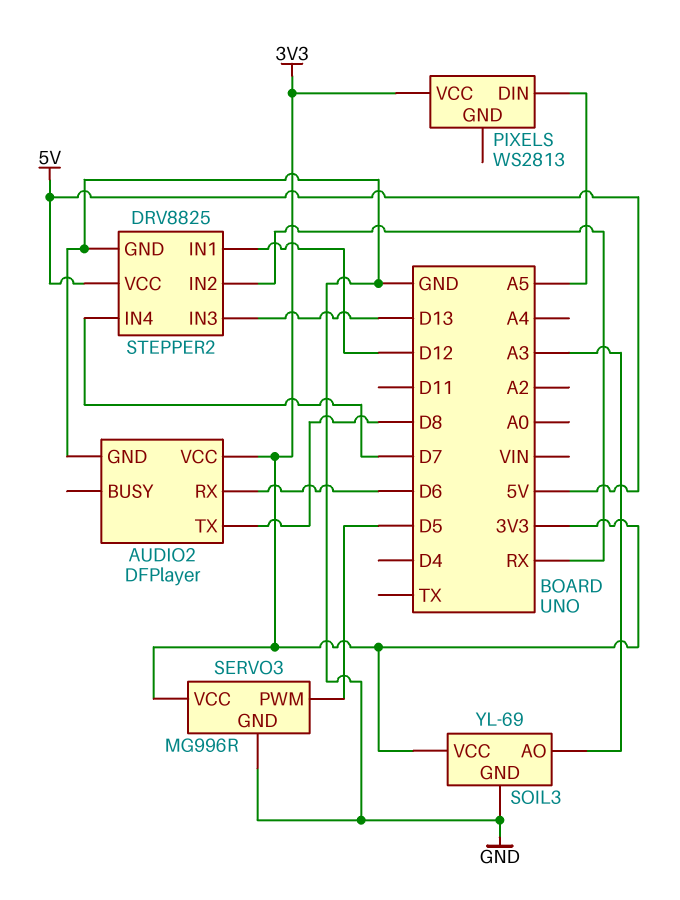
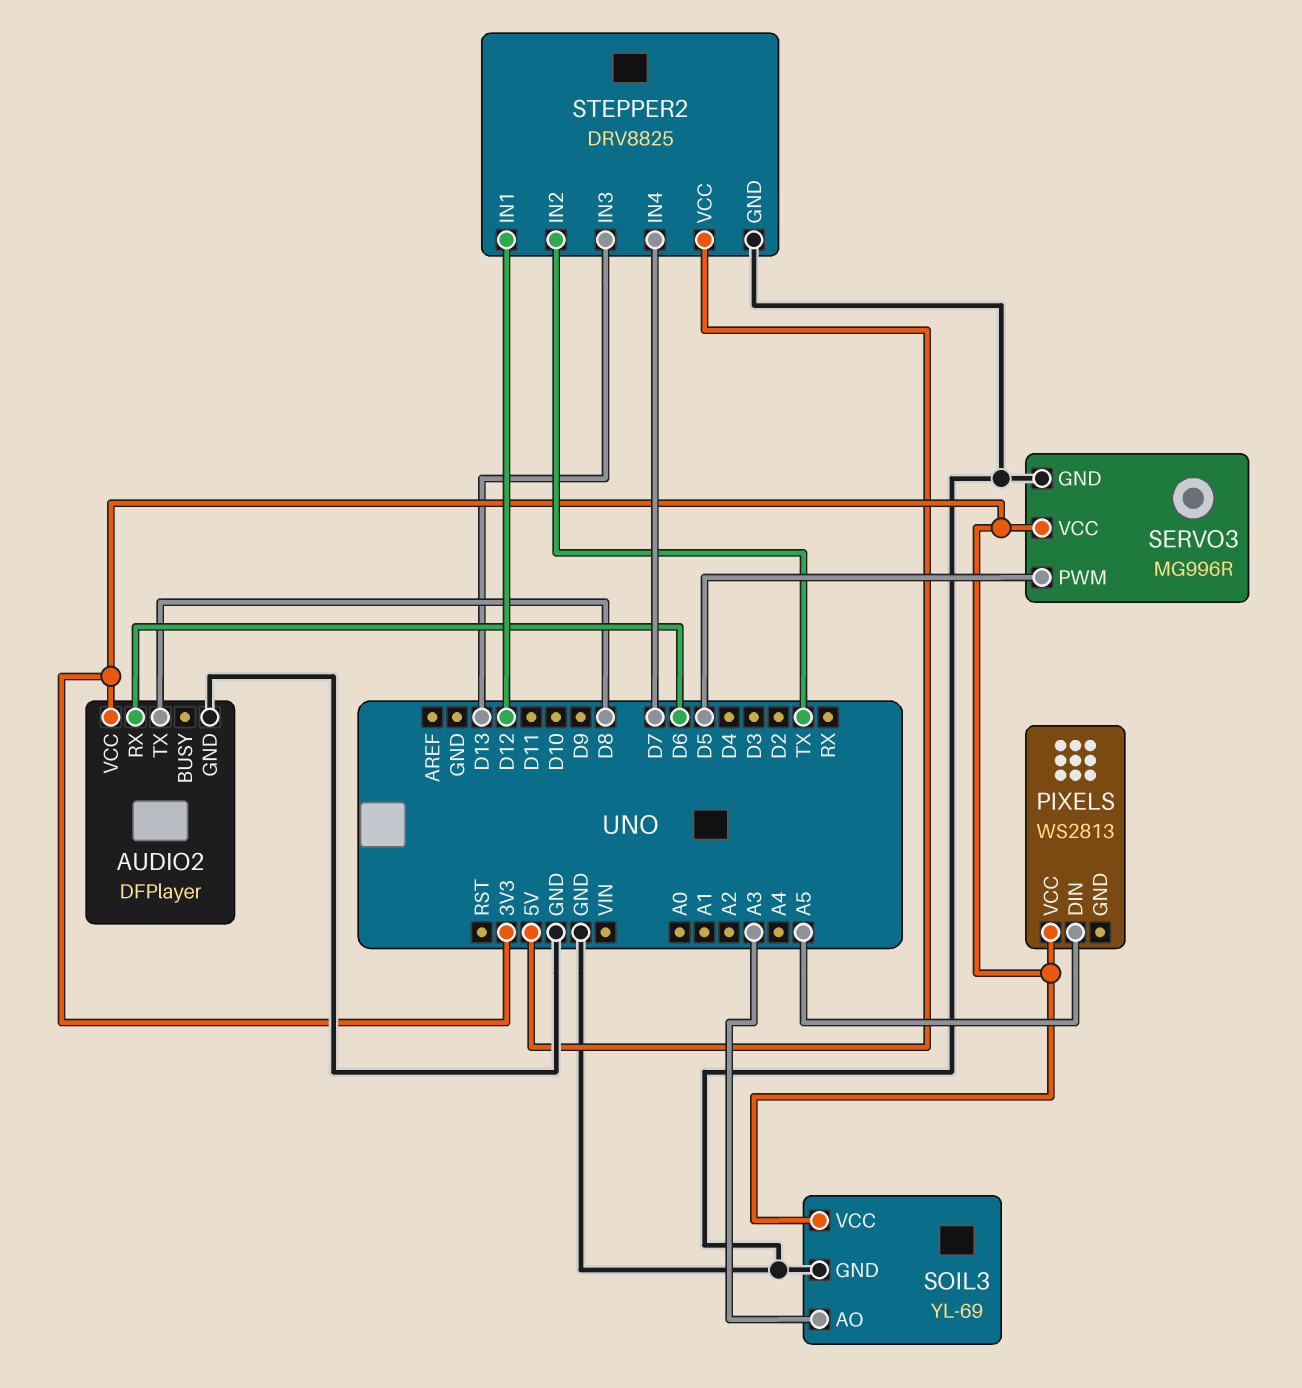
STEPPER2 pin IN2: RX -> TX

